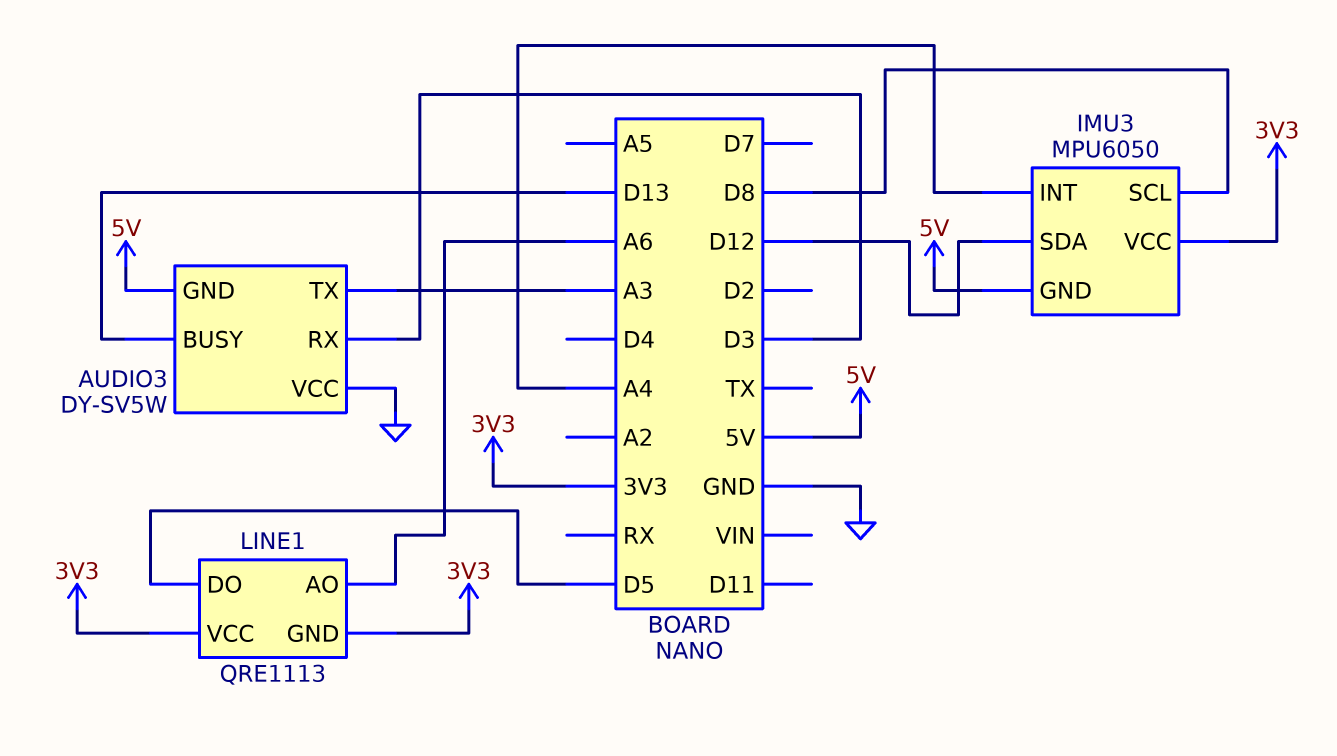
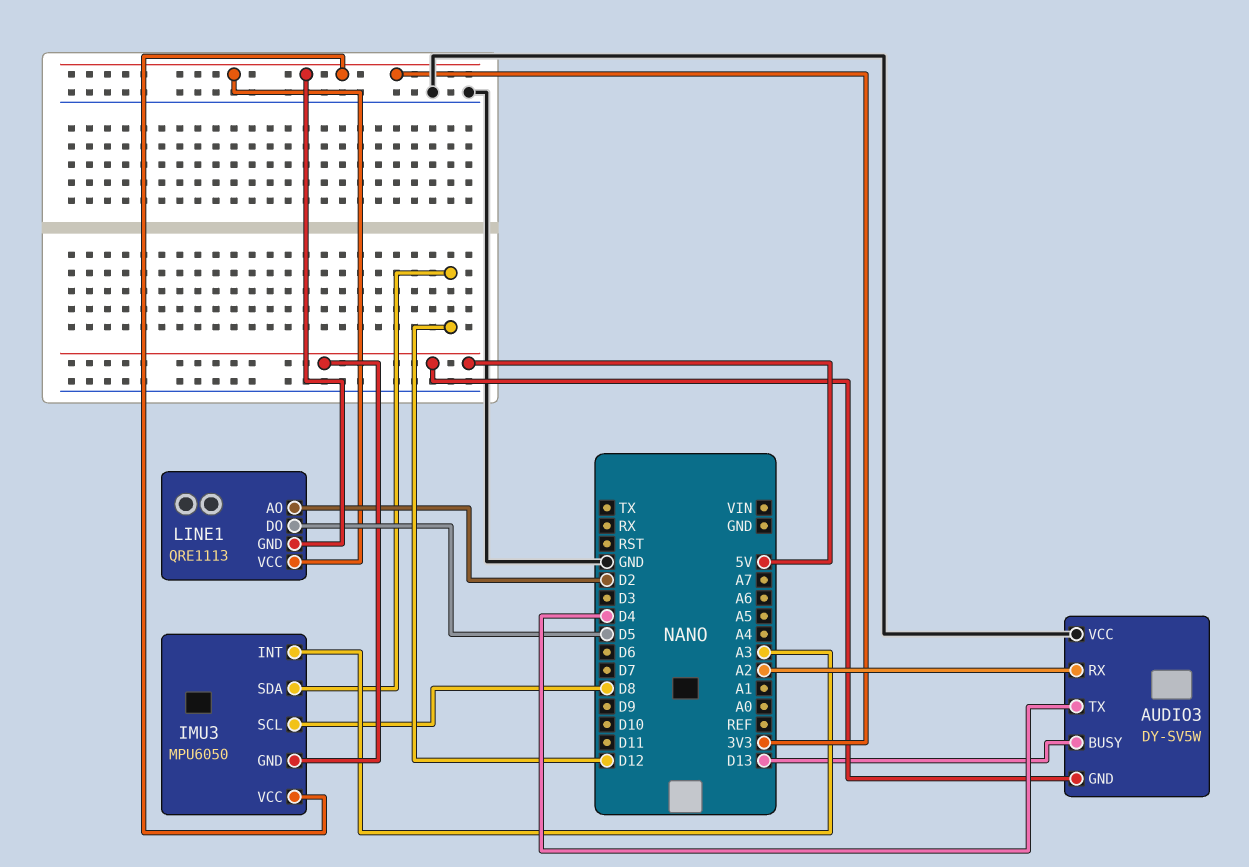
AUDIO3 pin RX: D3 -> A2
AUDIO3 pin TX: A3 -> D4
IMU3 pin INT: A4 -> A3
LINE1 pin AO: A6 -> D2

